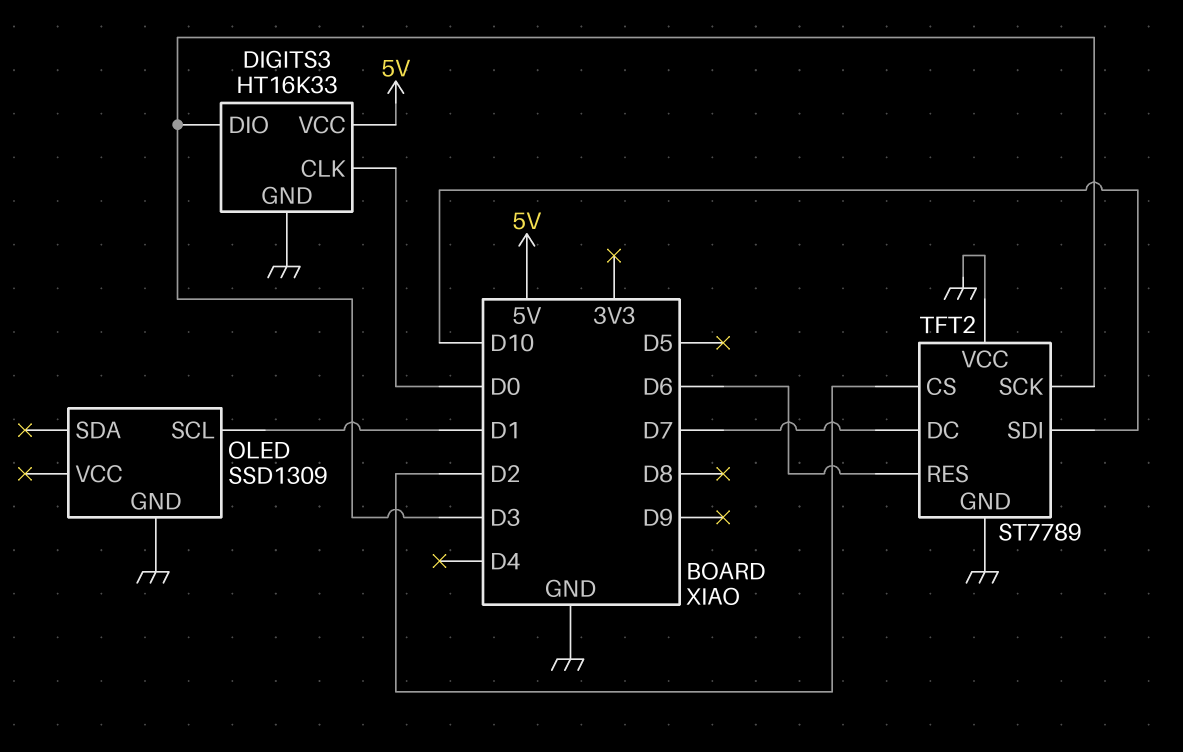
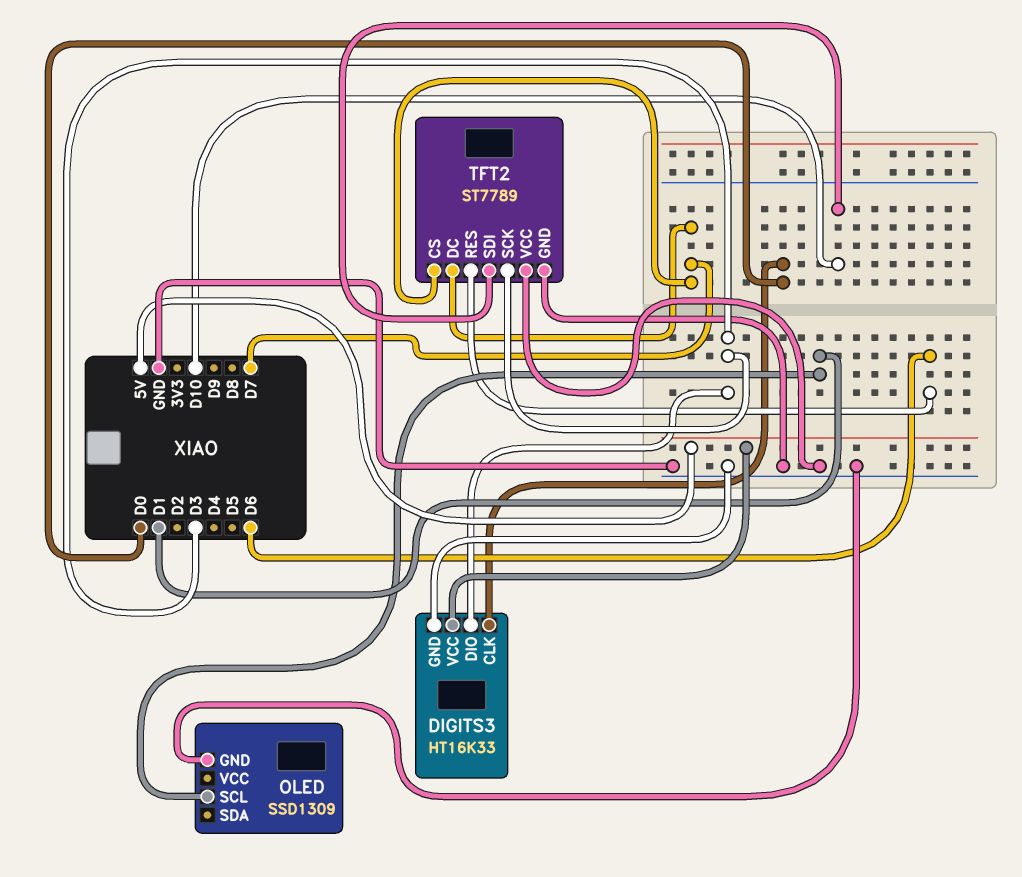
TFT2 pin CS: D2 -> D7

